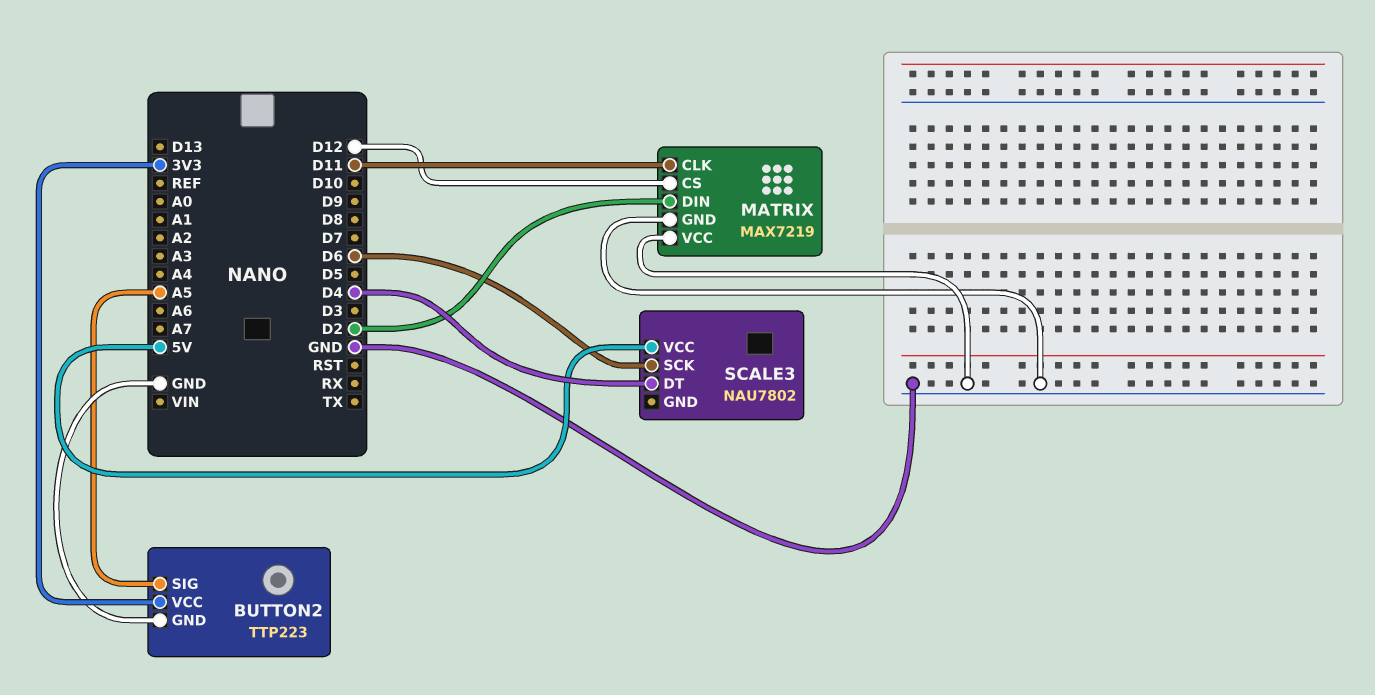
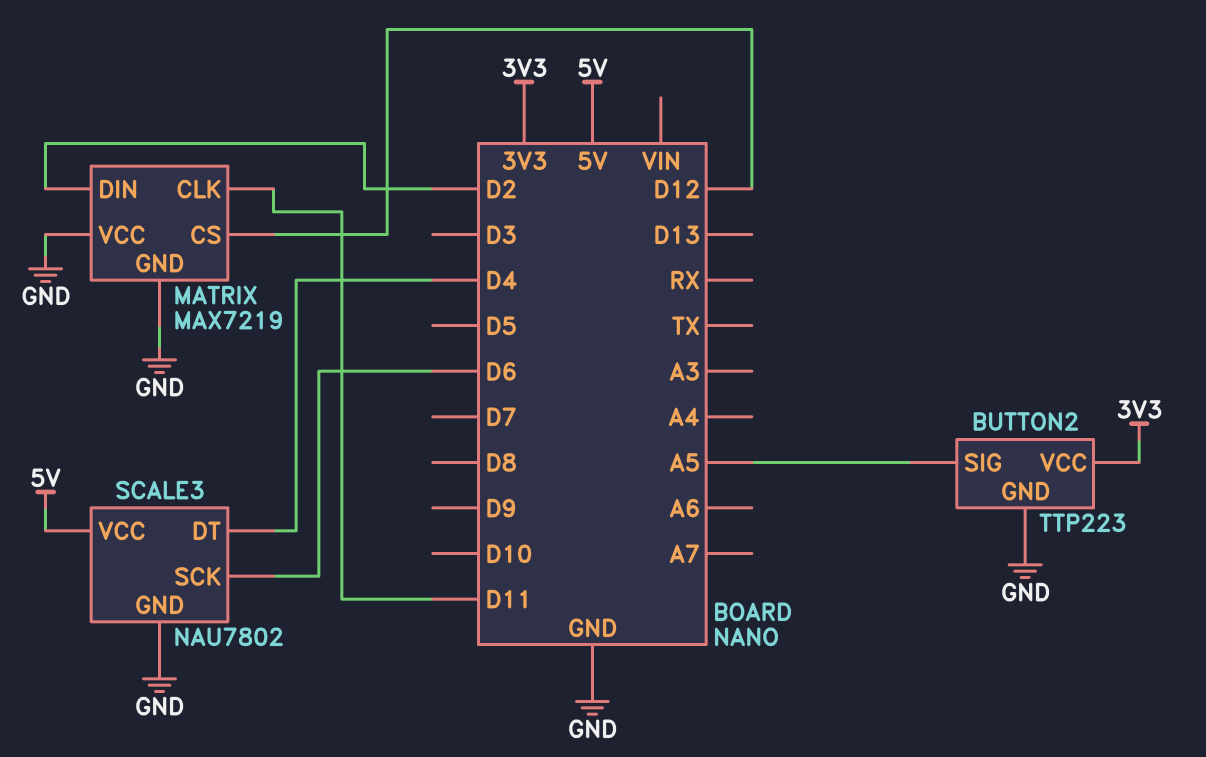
SCALE3 pin GND: none -> GND

